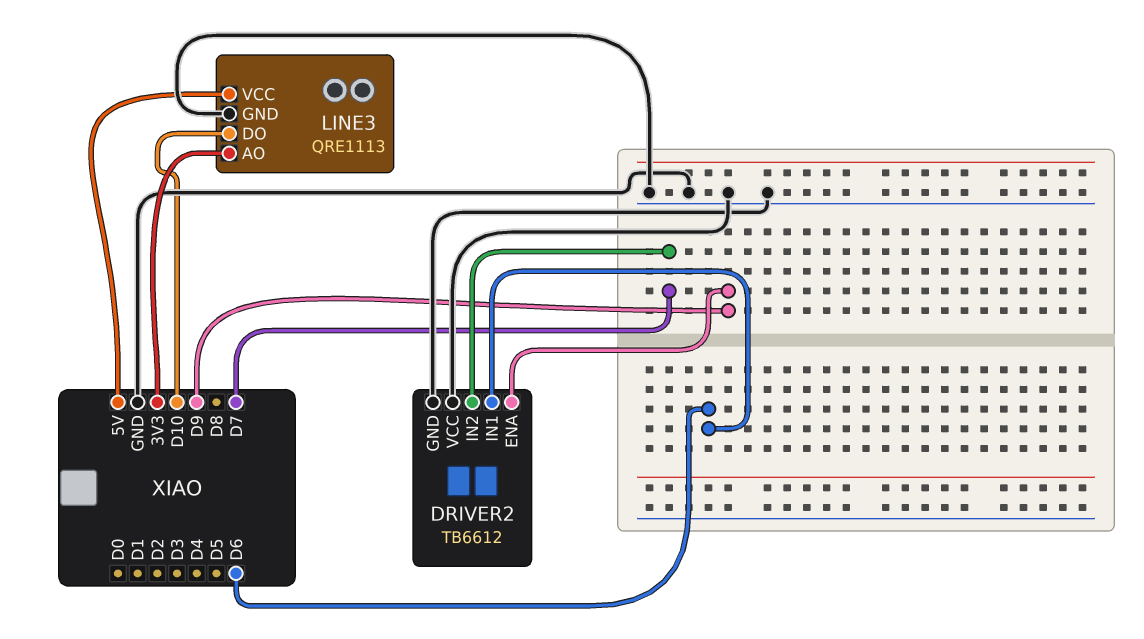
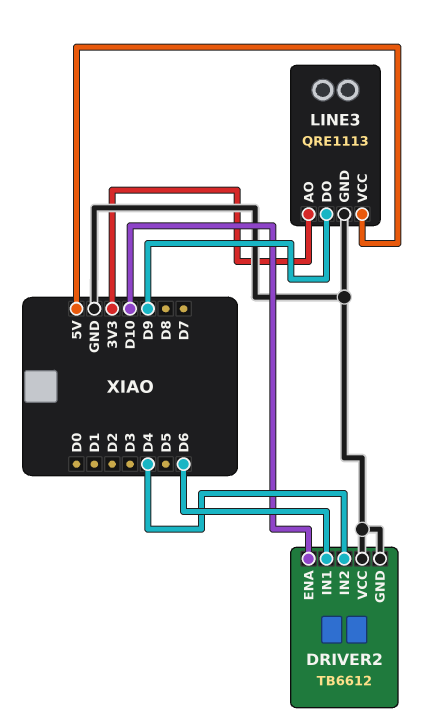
DRIVER2 pin ENA: D9 -> D10
DRIVER2 pin IN2: D7 -> D4
LINE3 pin DO: D10 -> D9

